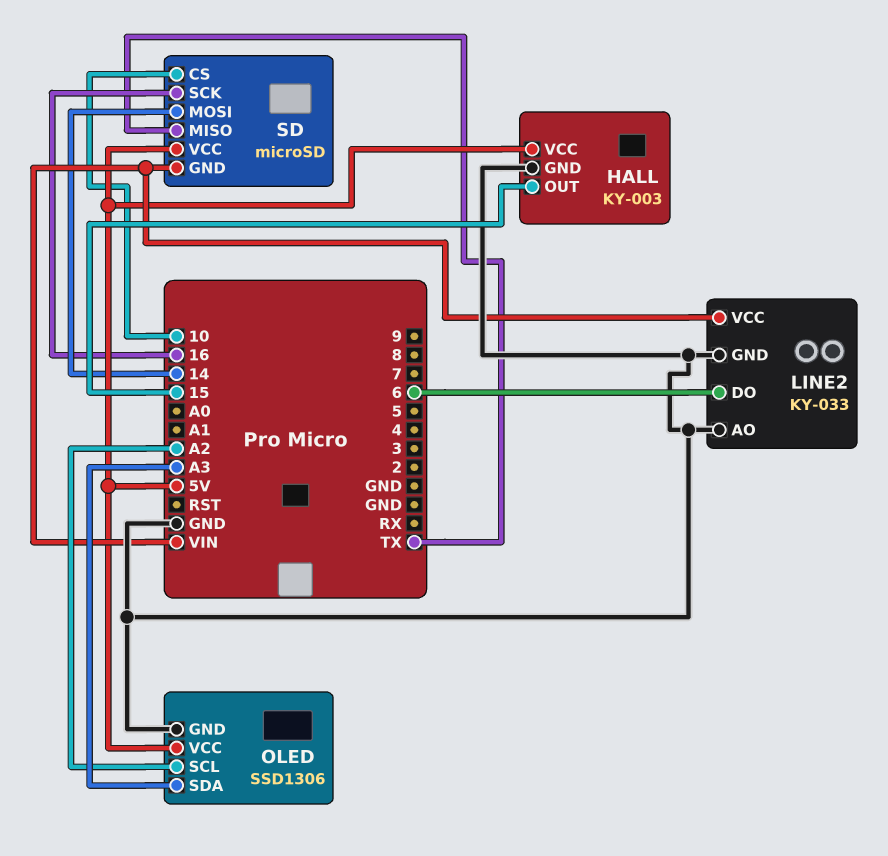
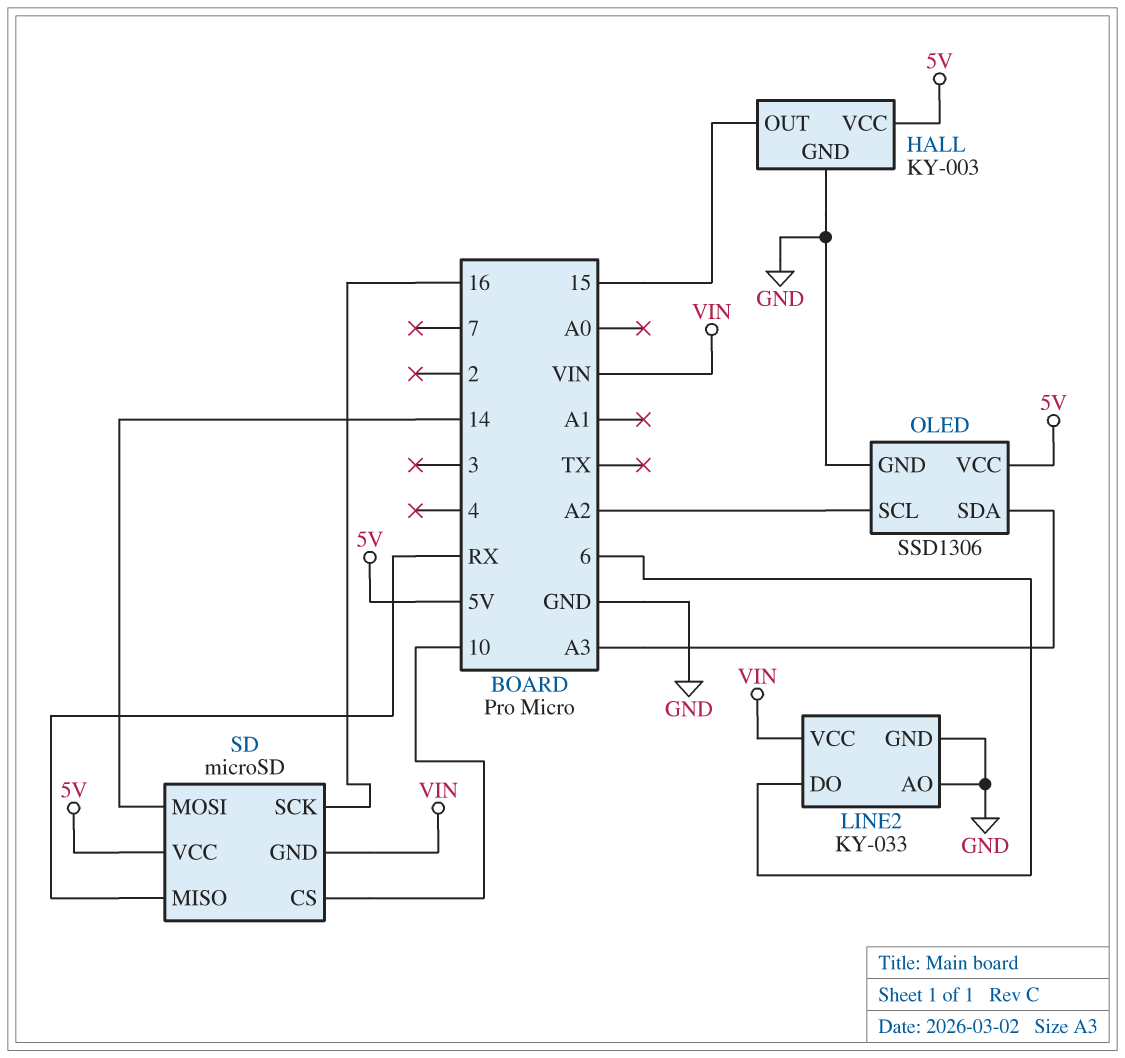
SD pin MISO: TX -> RX

